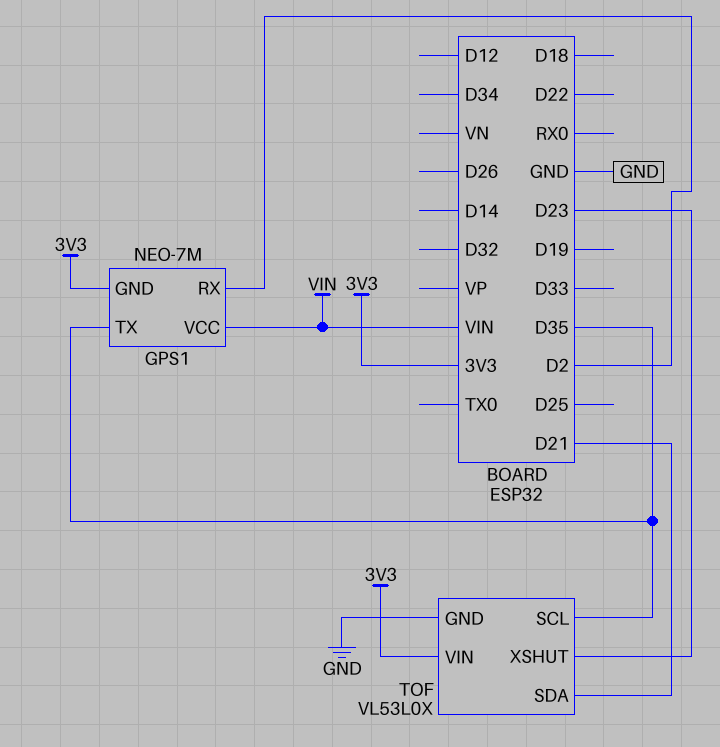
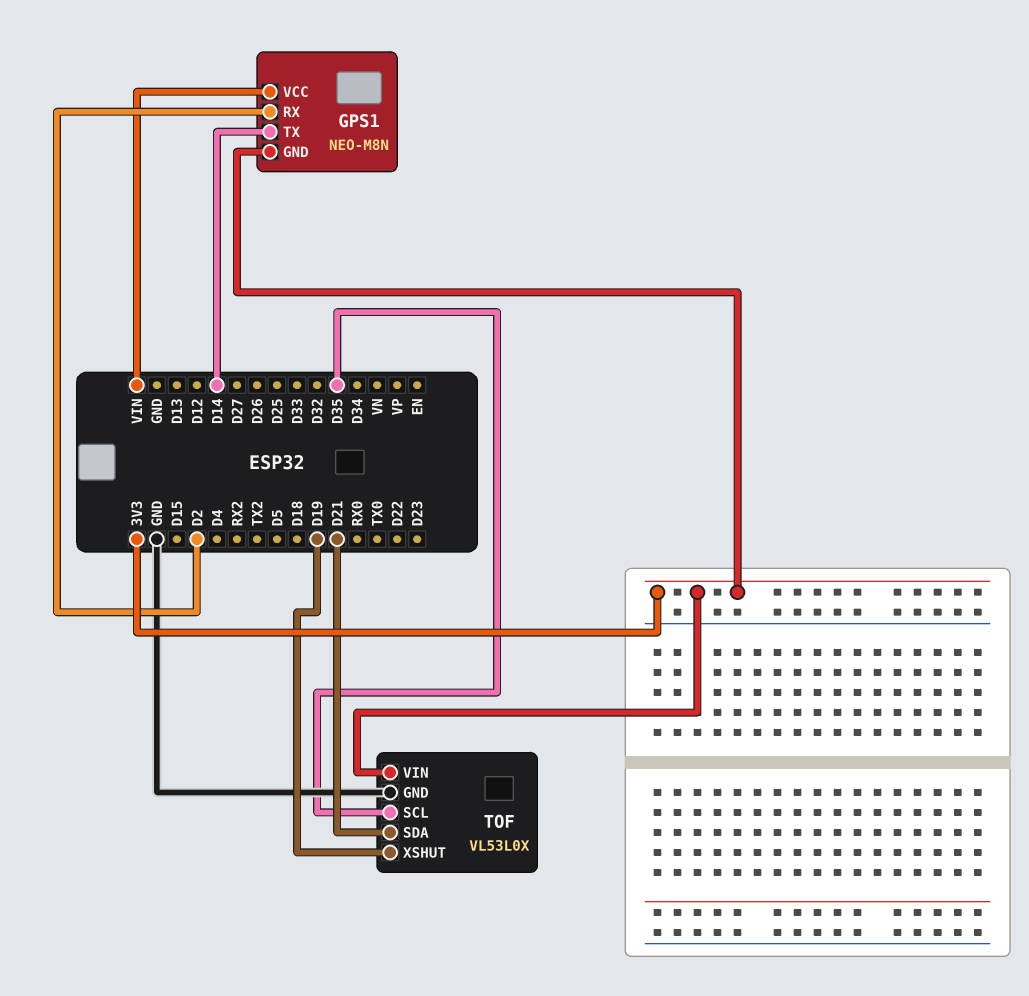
GPS1: NEO-7M -> NEO-M8N
GPS1 pin TX: D35 -> D14
TOF pin XSHUT: D23 -> D19

